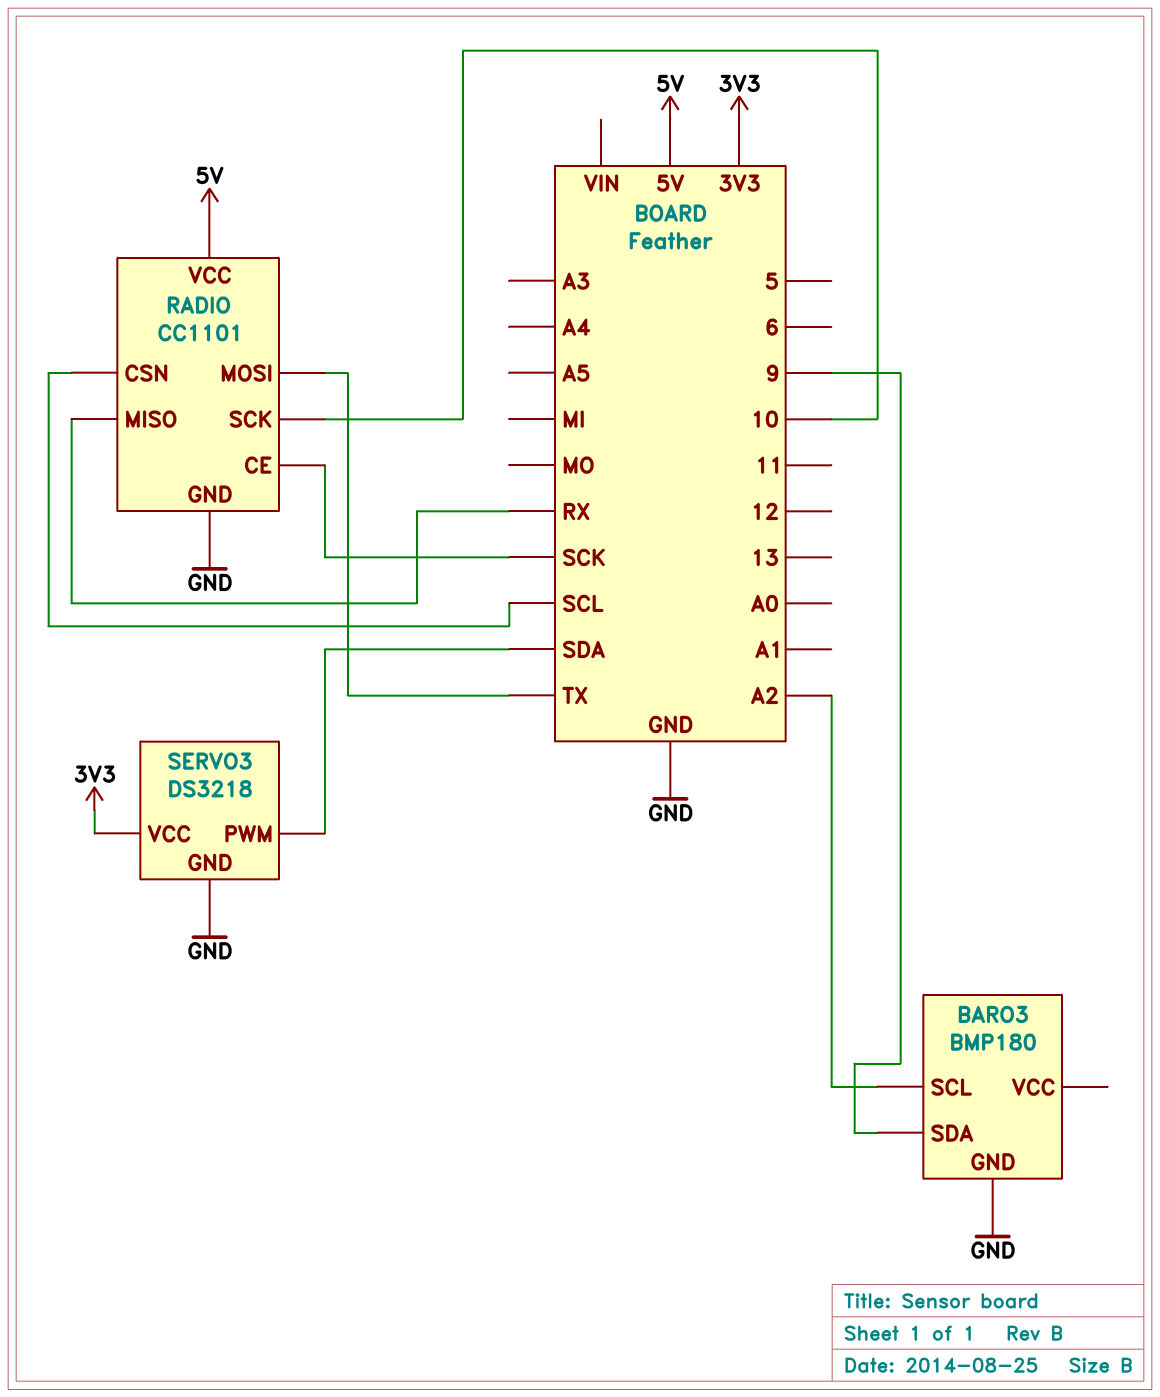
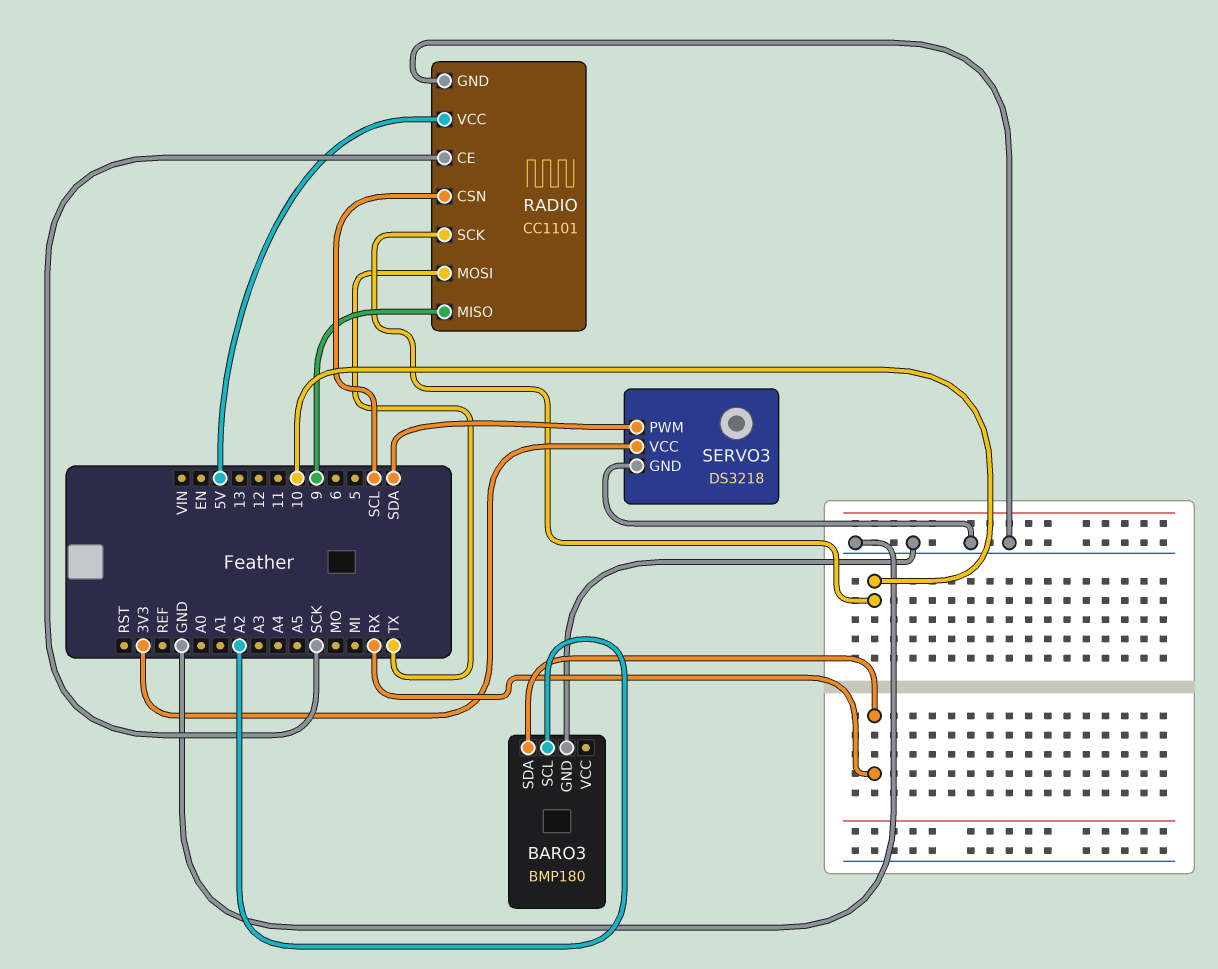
BARO3 pin SDA: 9 -> RX
RADIO pin MISO: RX -> 9

